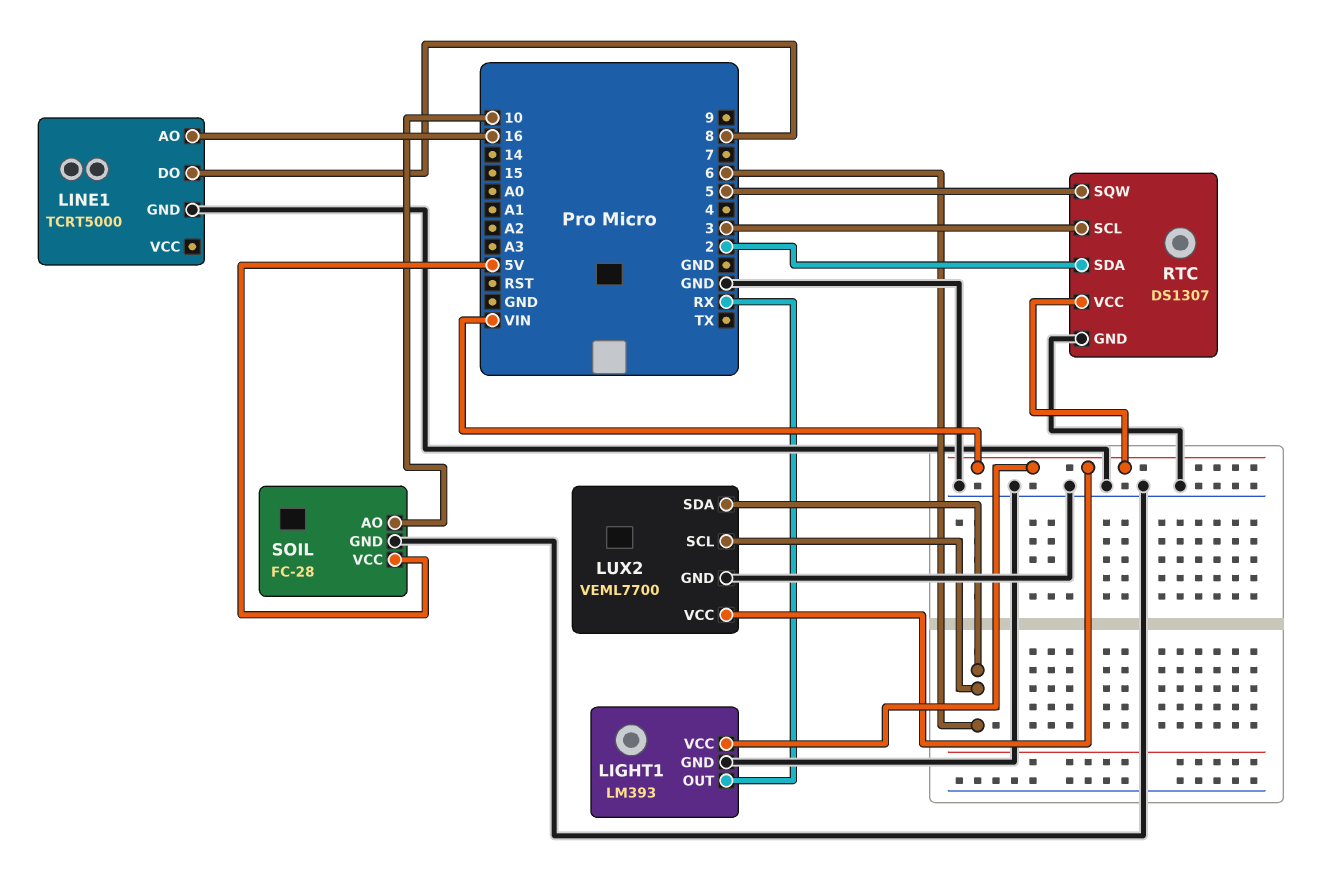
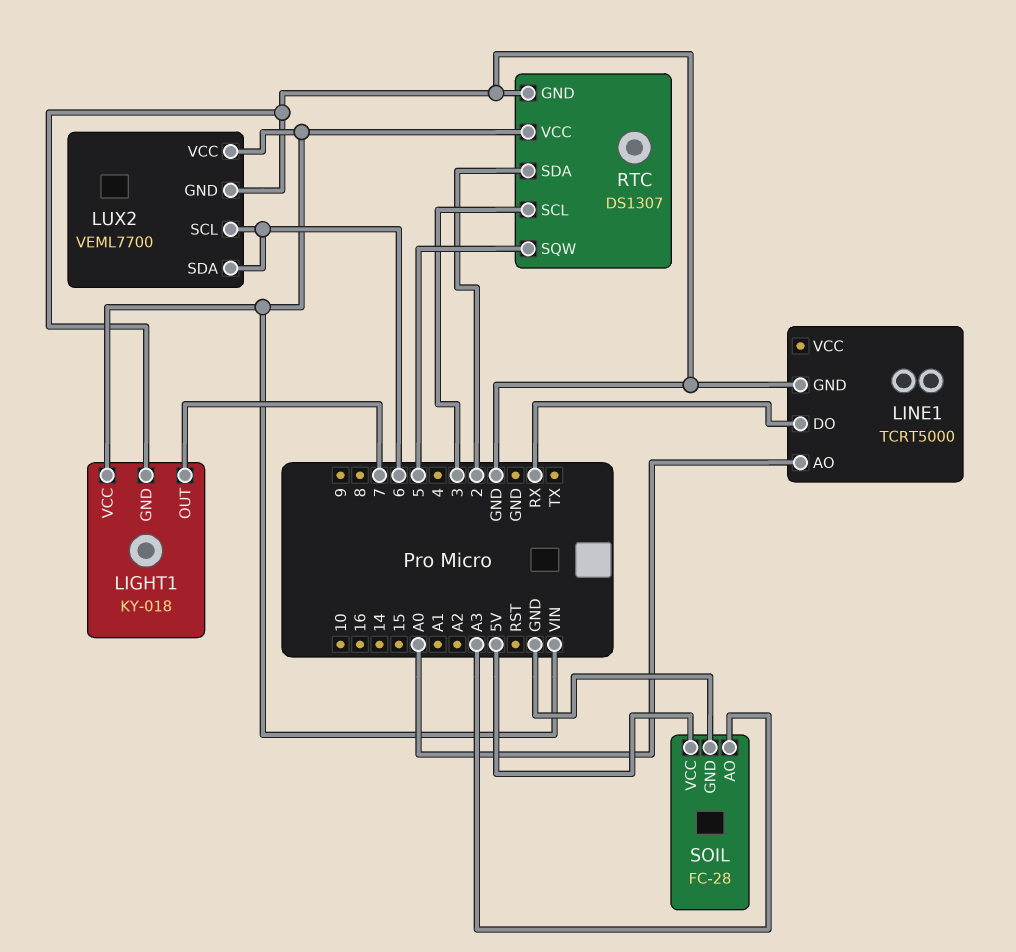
LIGHT1: LM393 -> KY-018
LIGHT1 pin OUT: RX -> 7
LINE1 pin AO: 16 -> A0
LINE1 pin DO: 8 -> RX
SOIL pin AO: 10 -> A3

